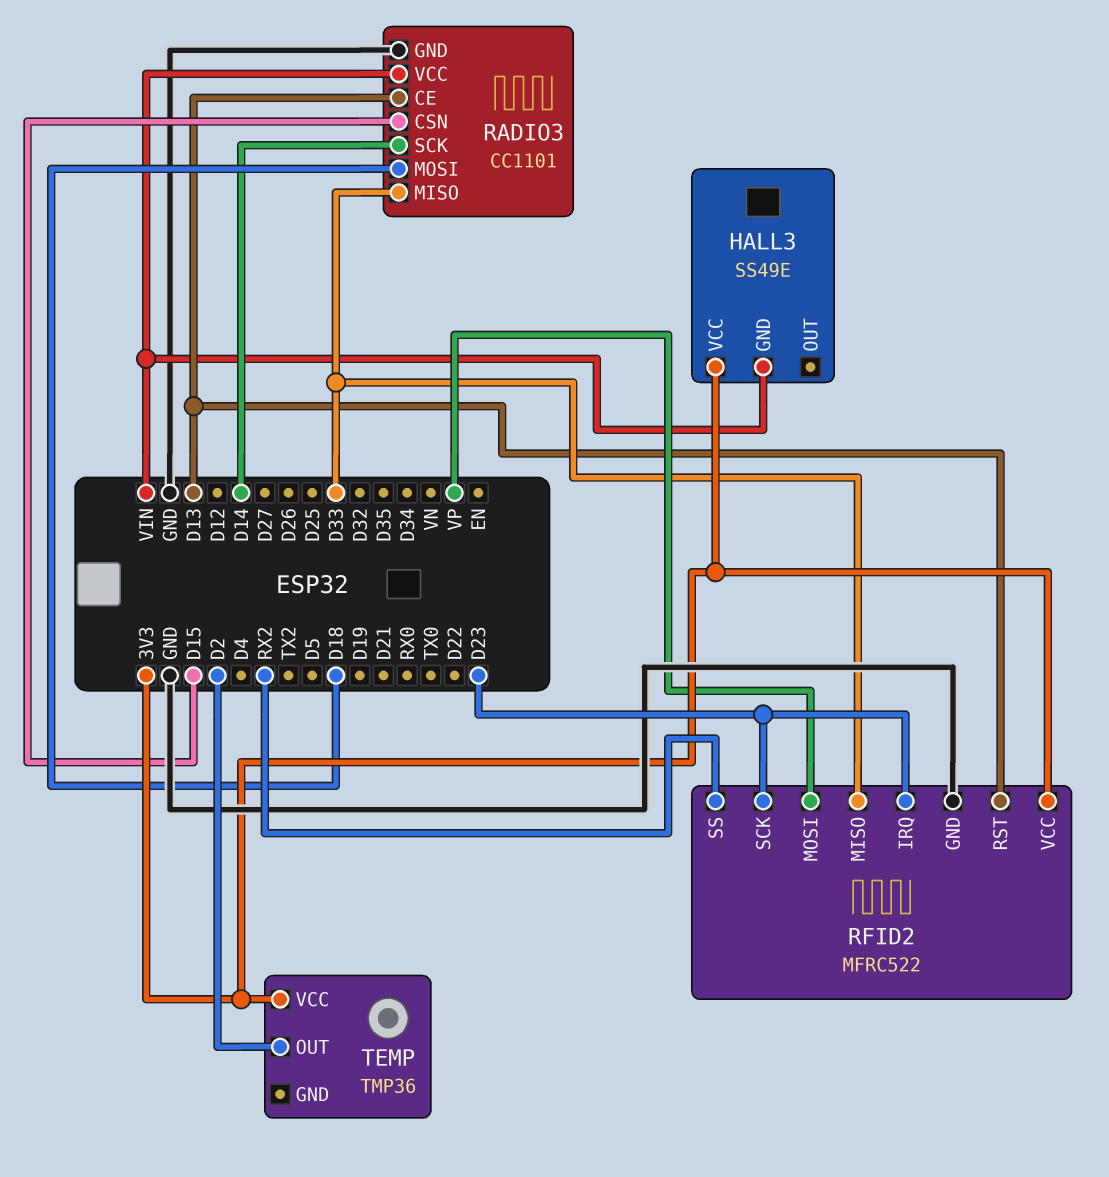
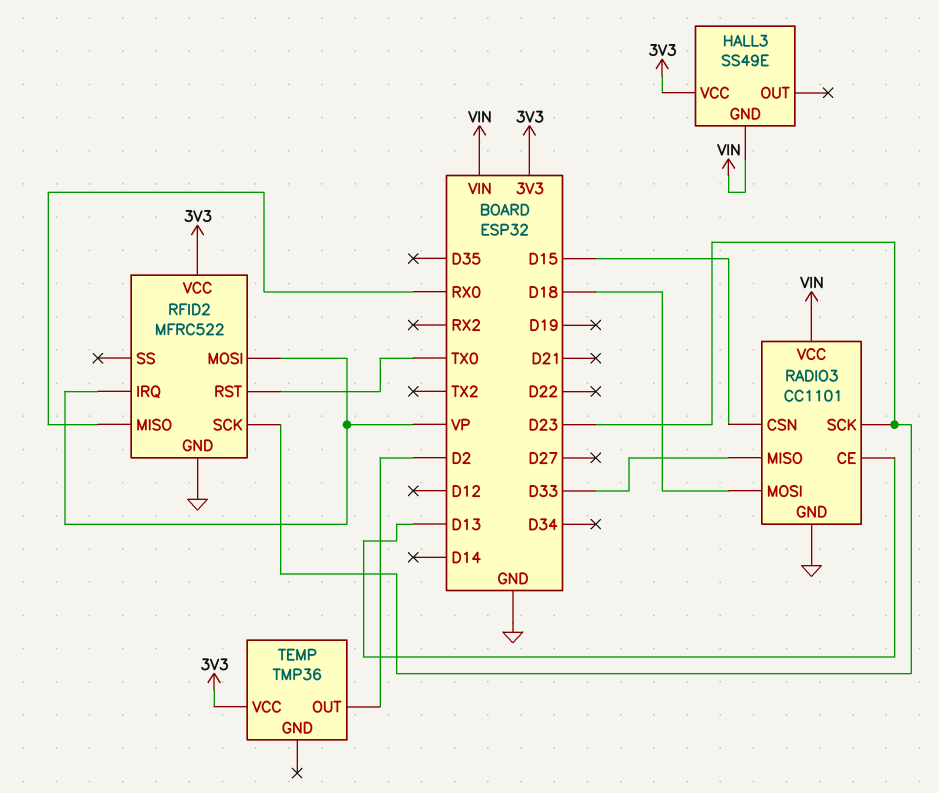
RADIO3 pin SCK: D14 -> D23
RFID2 pin IRQ: D23 -> VP
RFID2 pin MISO: D33 -> RX0
RFID2 pin RST: D13 -> TX0
RFID2 pin SS: RX2 -> none

